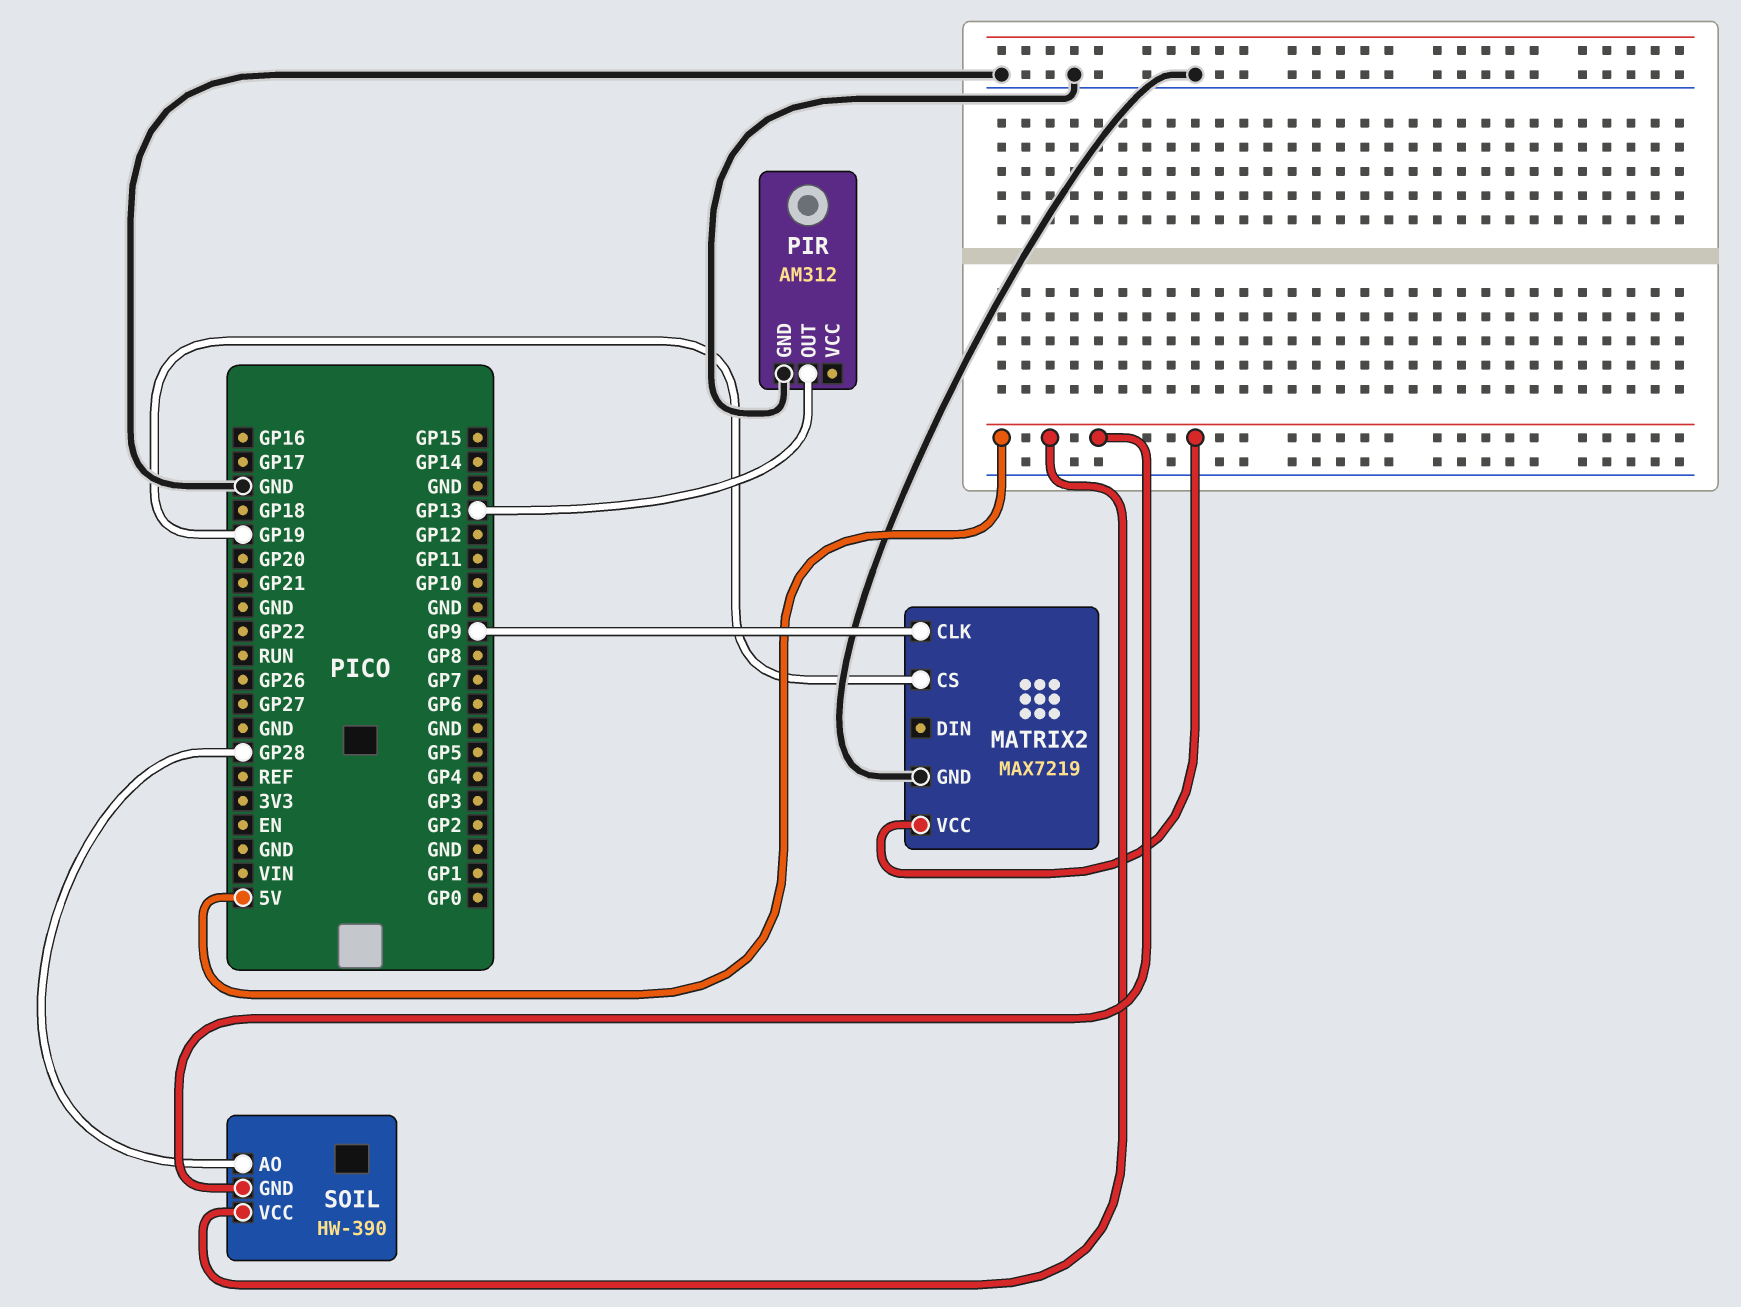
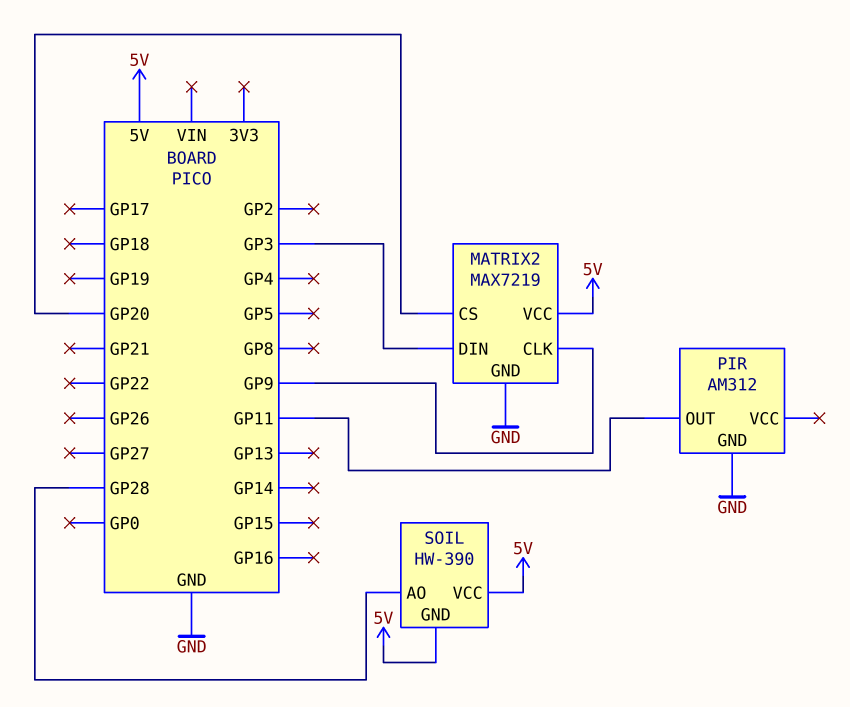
MATRIX2 pin CS: GP19 -> GP20
MATRIX2 pin DIN: none -> GP3
PIR pin OUT: GP13 -> GP11

